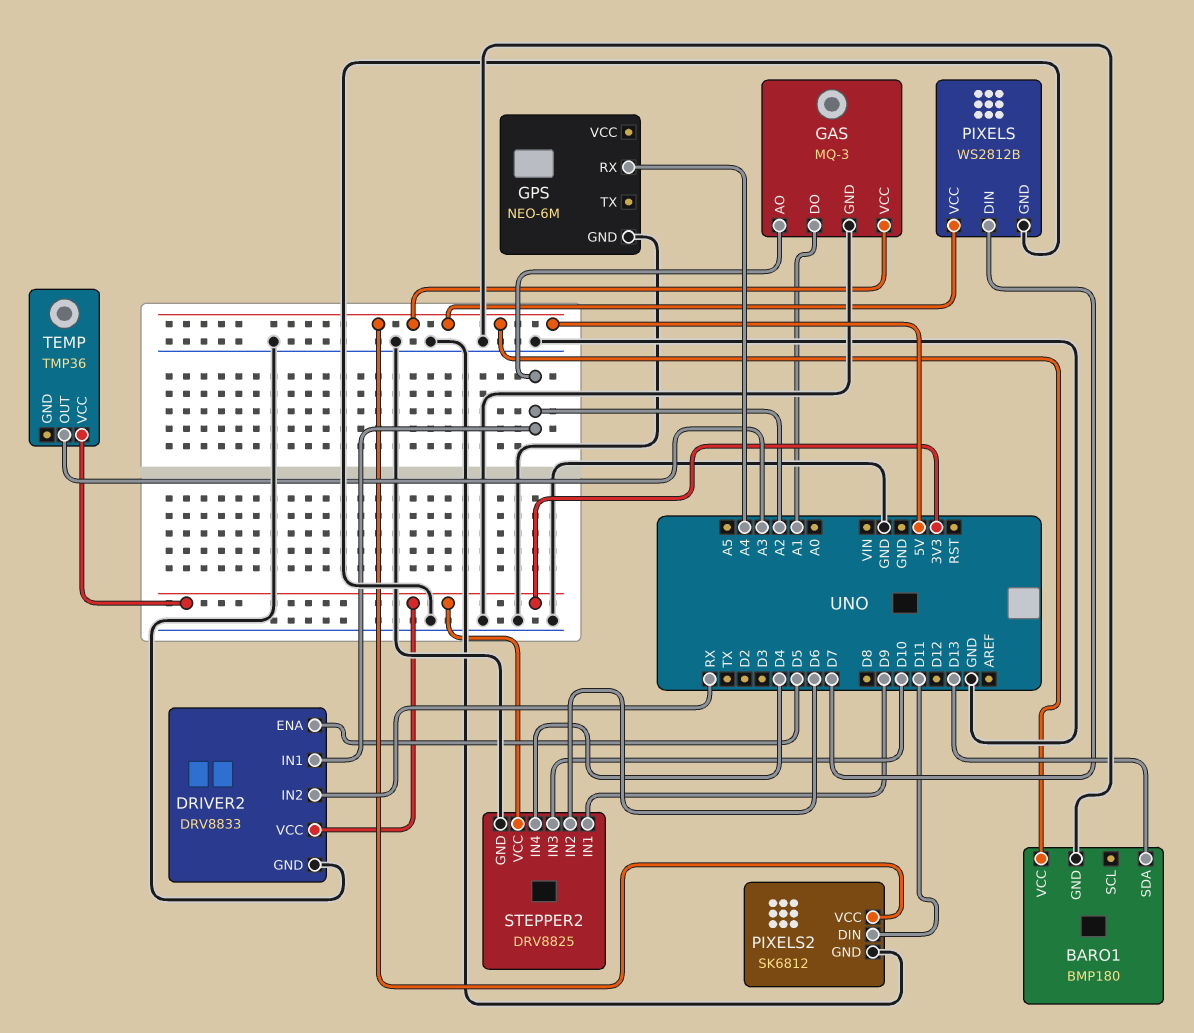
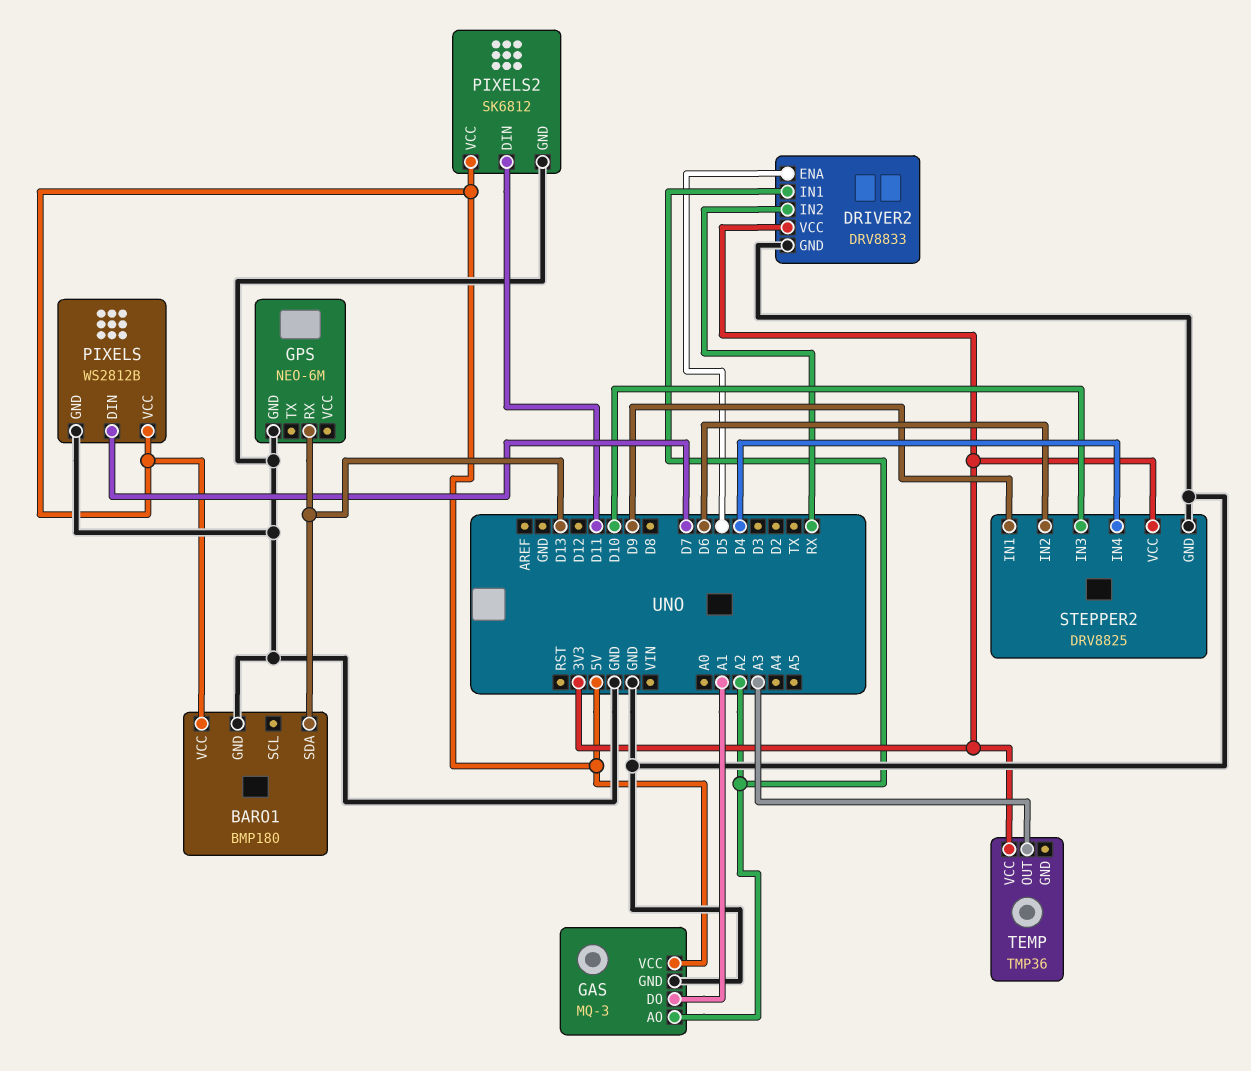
GPS pin RX: A4 -> D13

